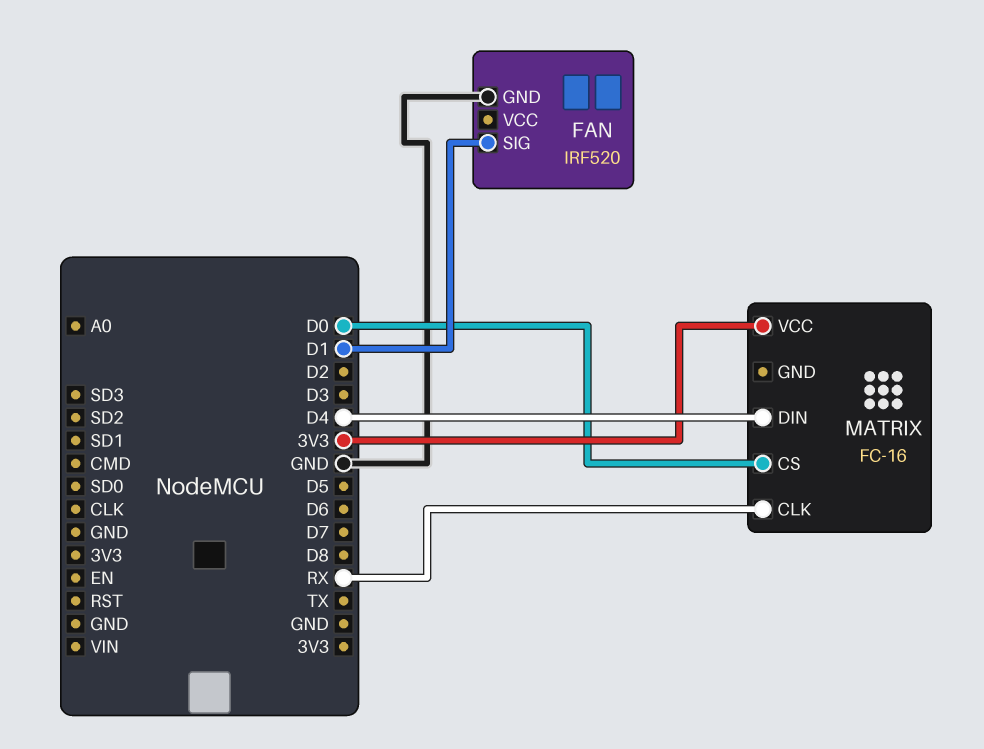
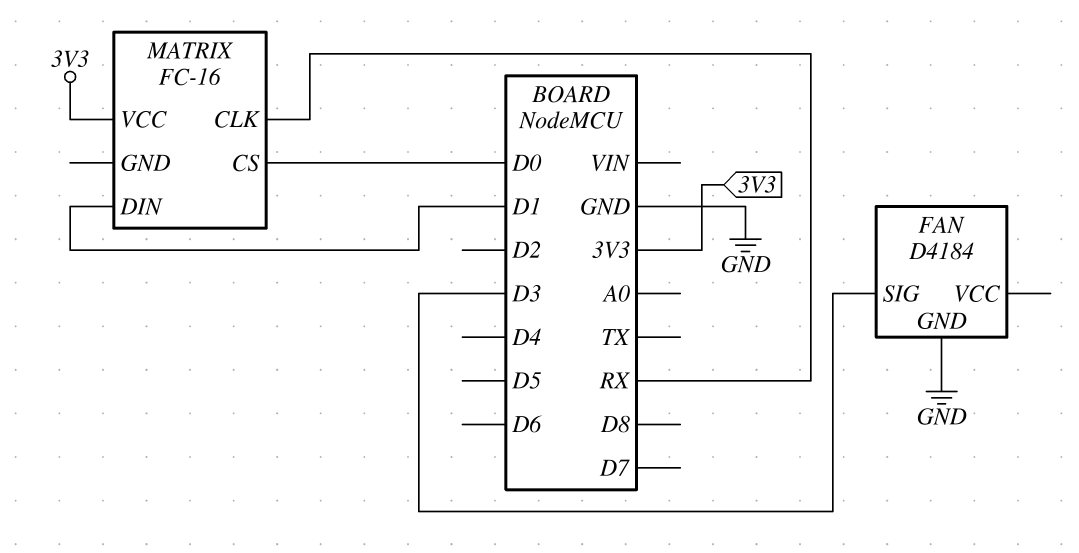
FAN: IRF520 -> D4184
FAN pin SIG: D1 -> D3
MATRIX pin DIN: D4 -> D1

